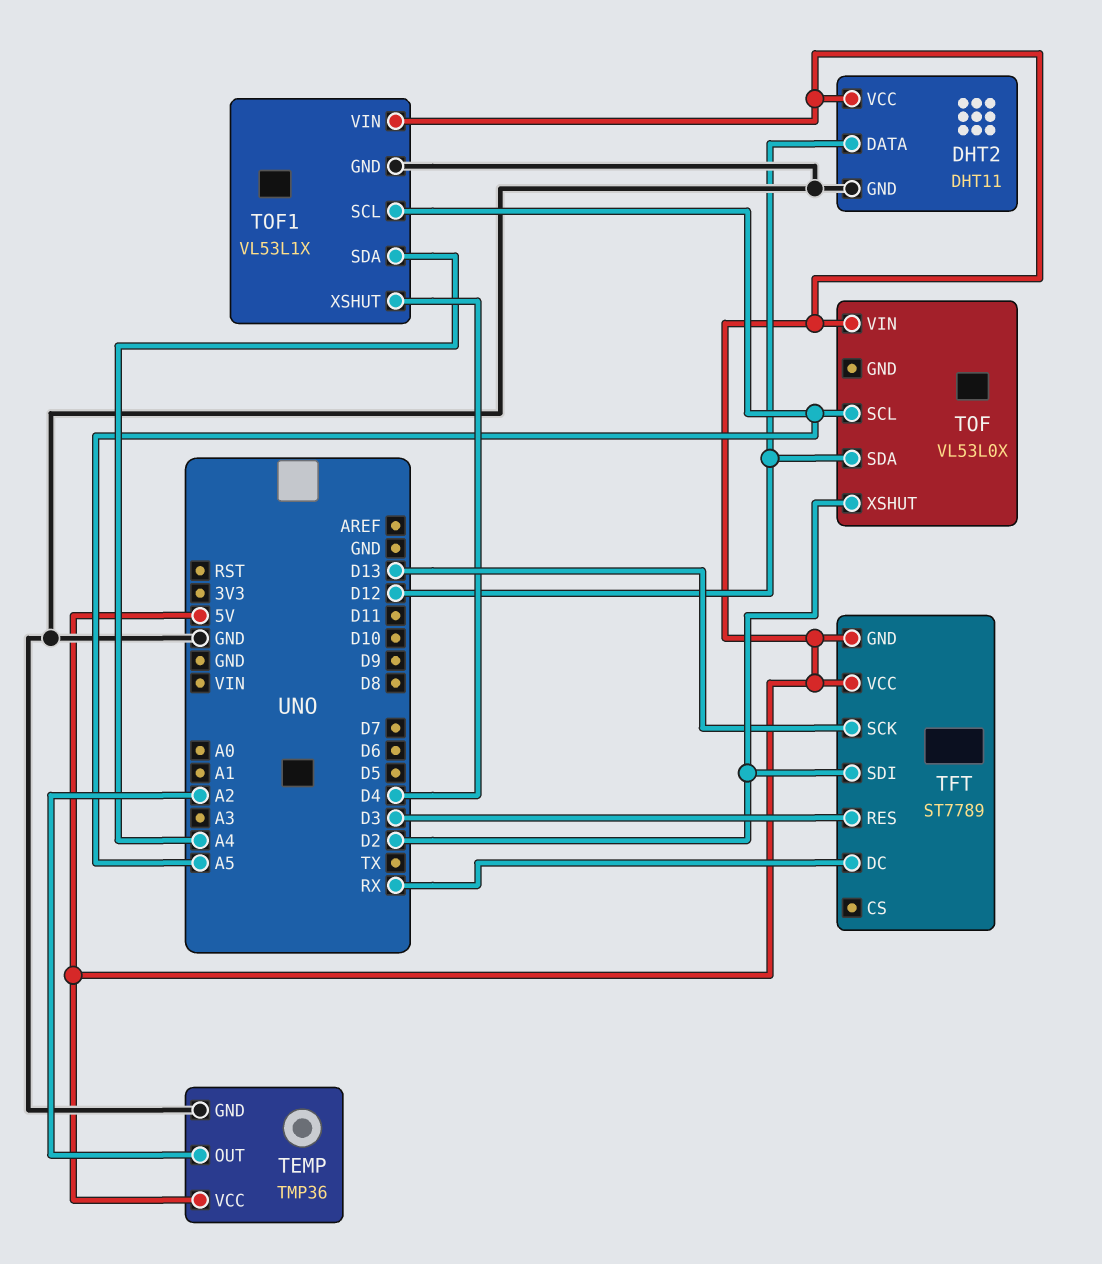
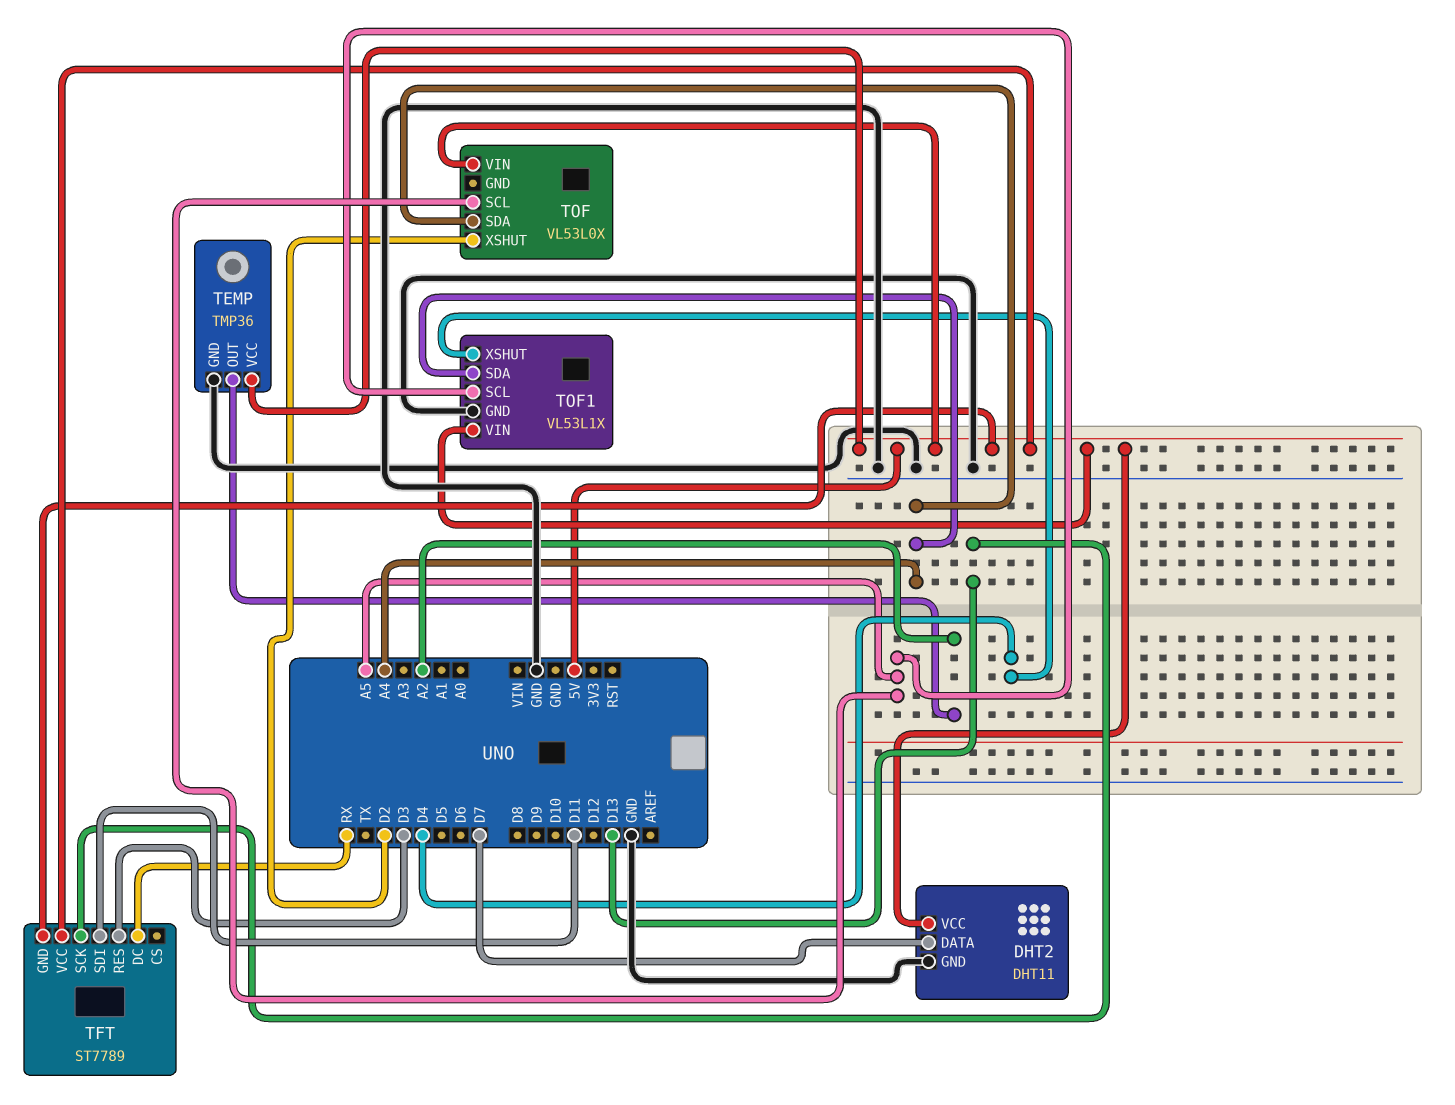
DHT2 pin DATA: D12 -> D7
TFT pin SDI: D2 -> D11
TOF pin SDA: D12 -> A4

